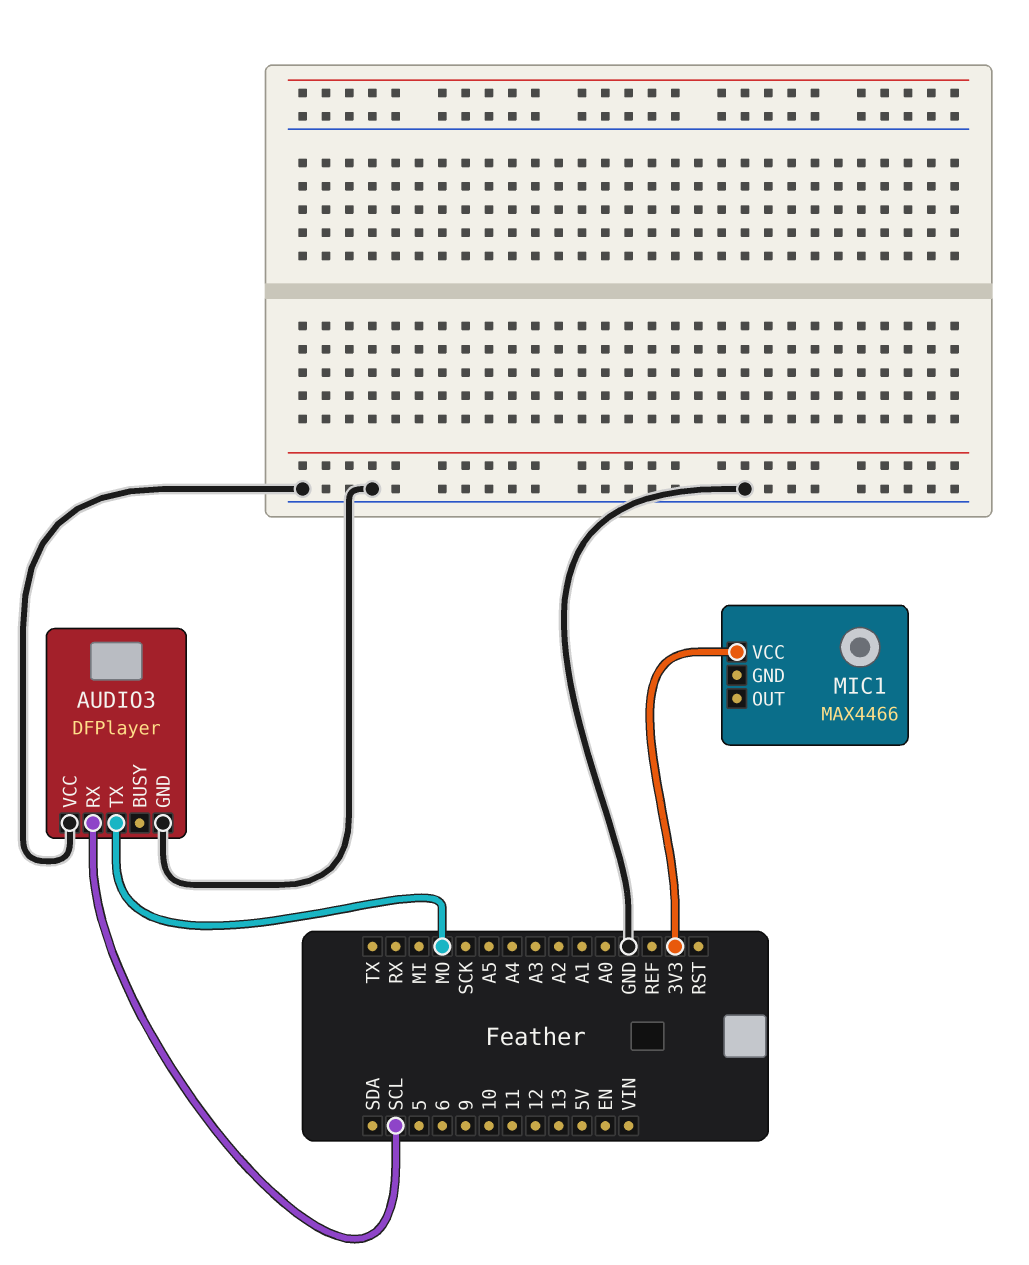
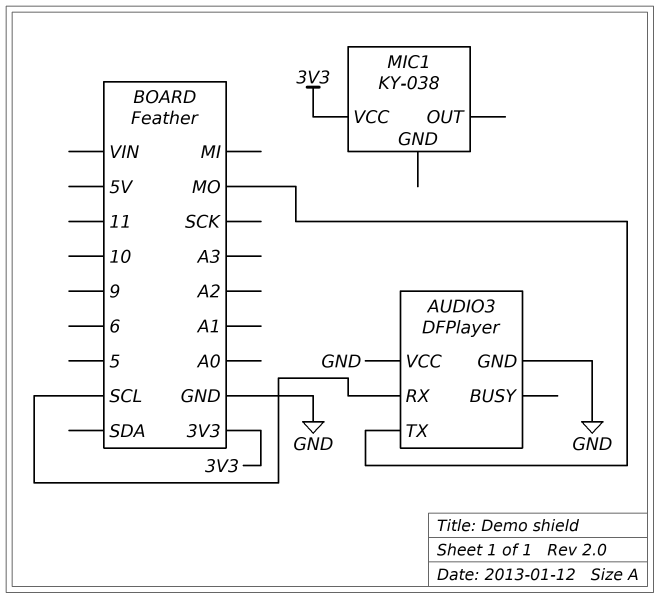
MIC1: MAX4466 -> KY-038

